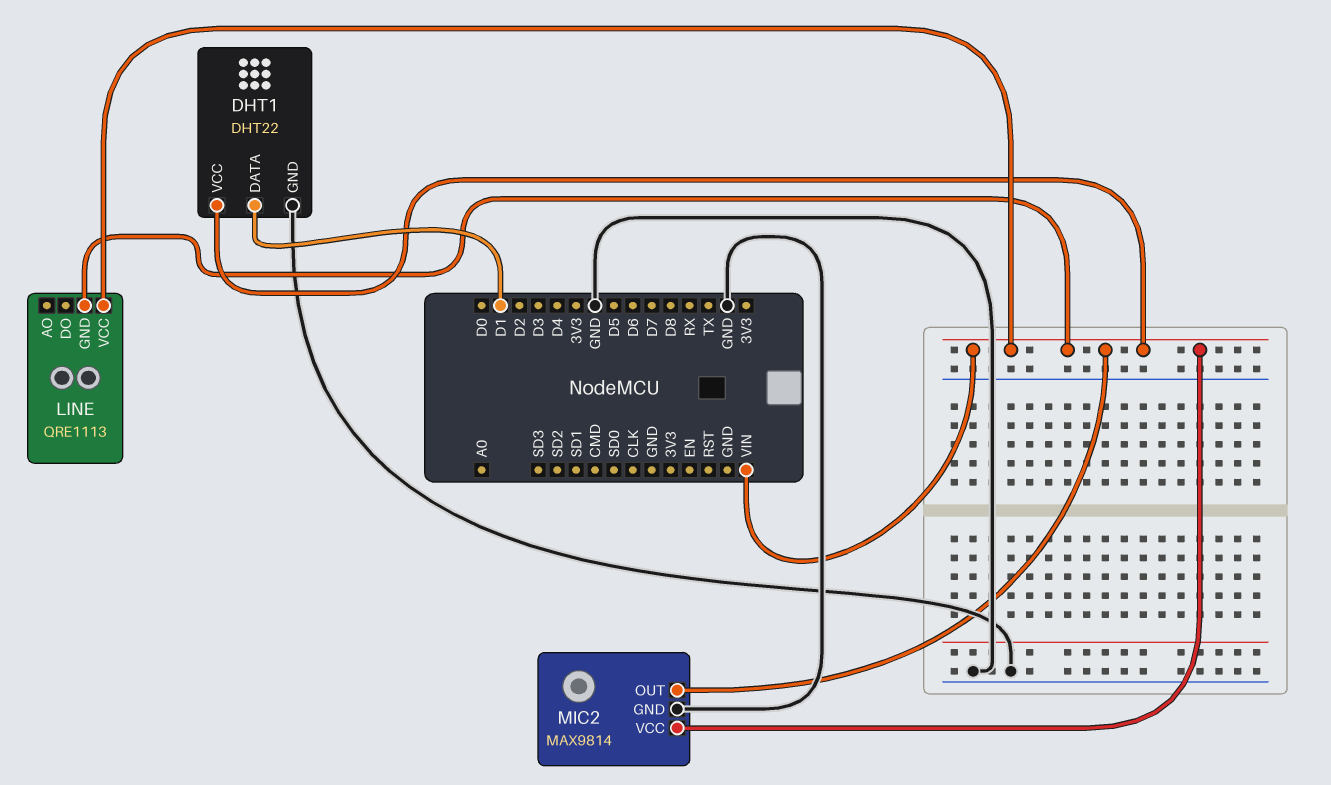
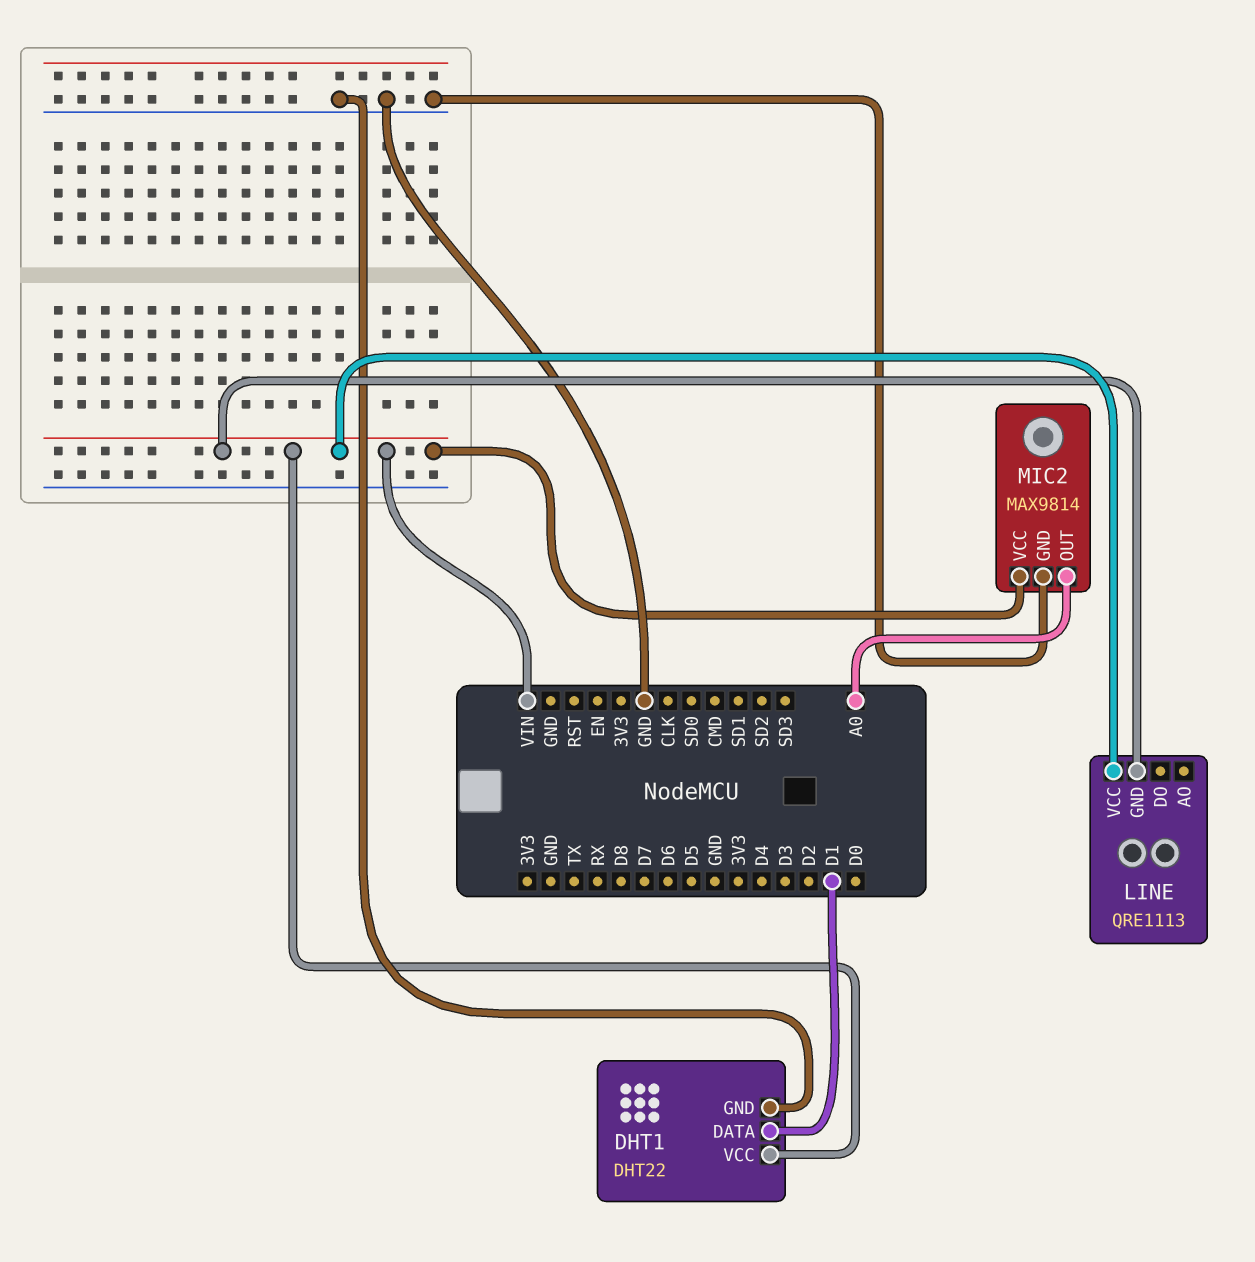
MIC2 pin OUT: VIN -> A0

